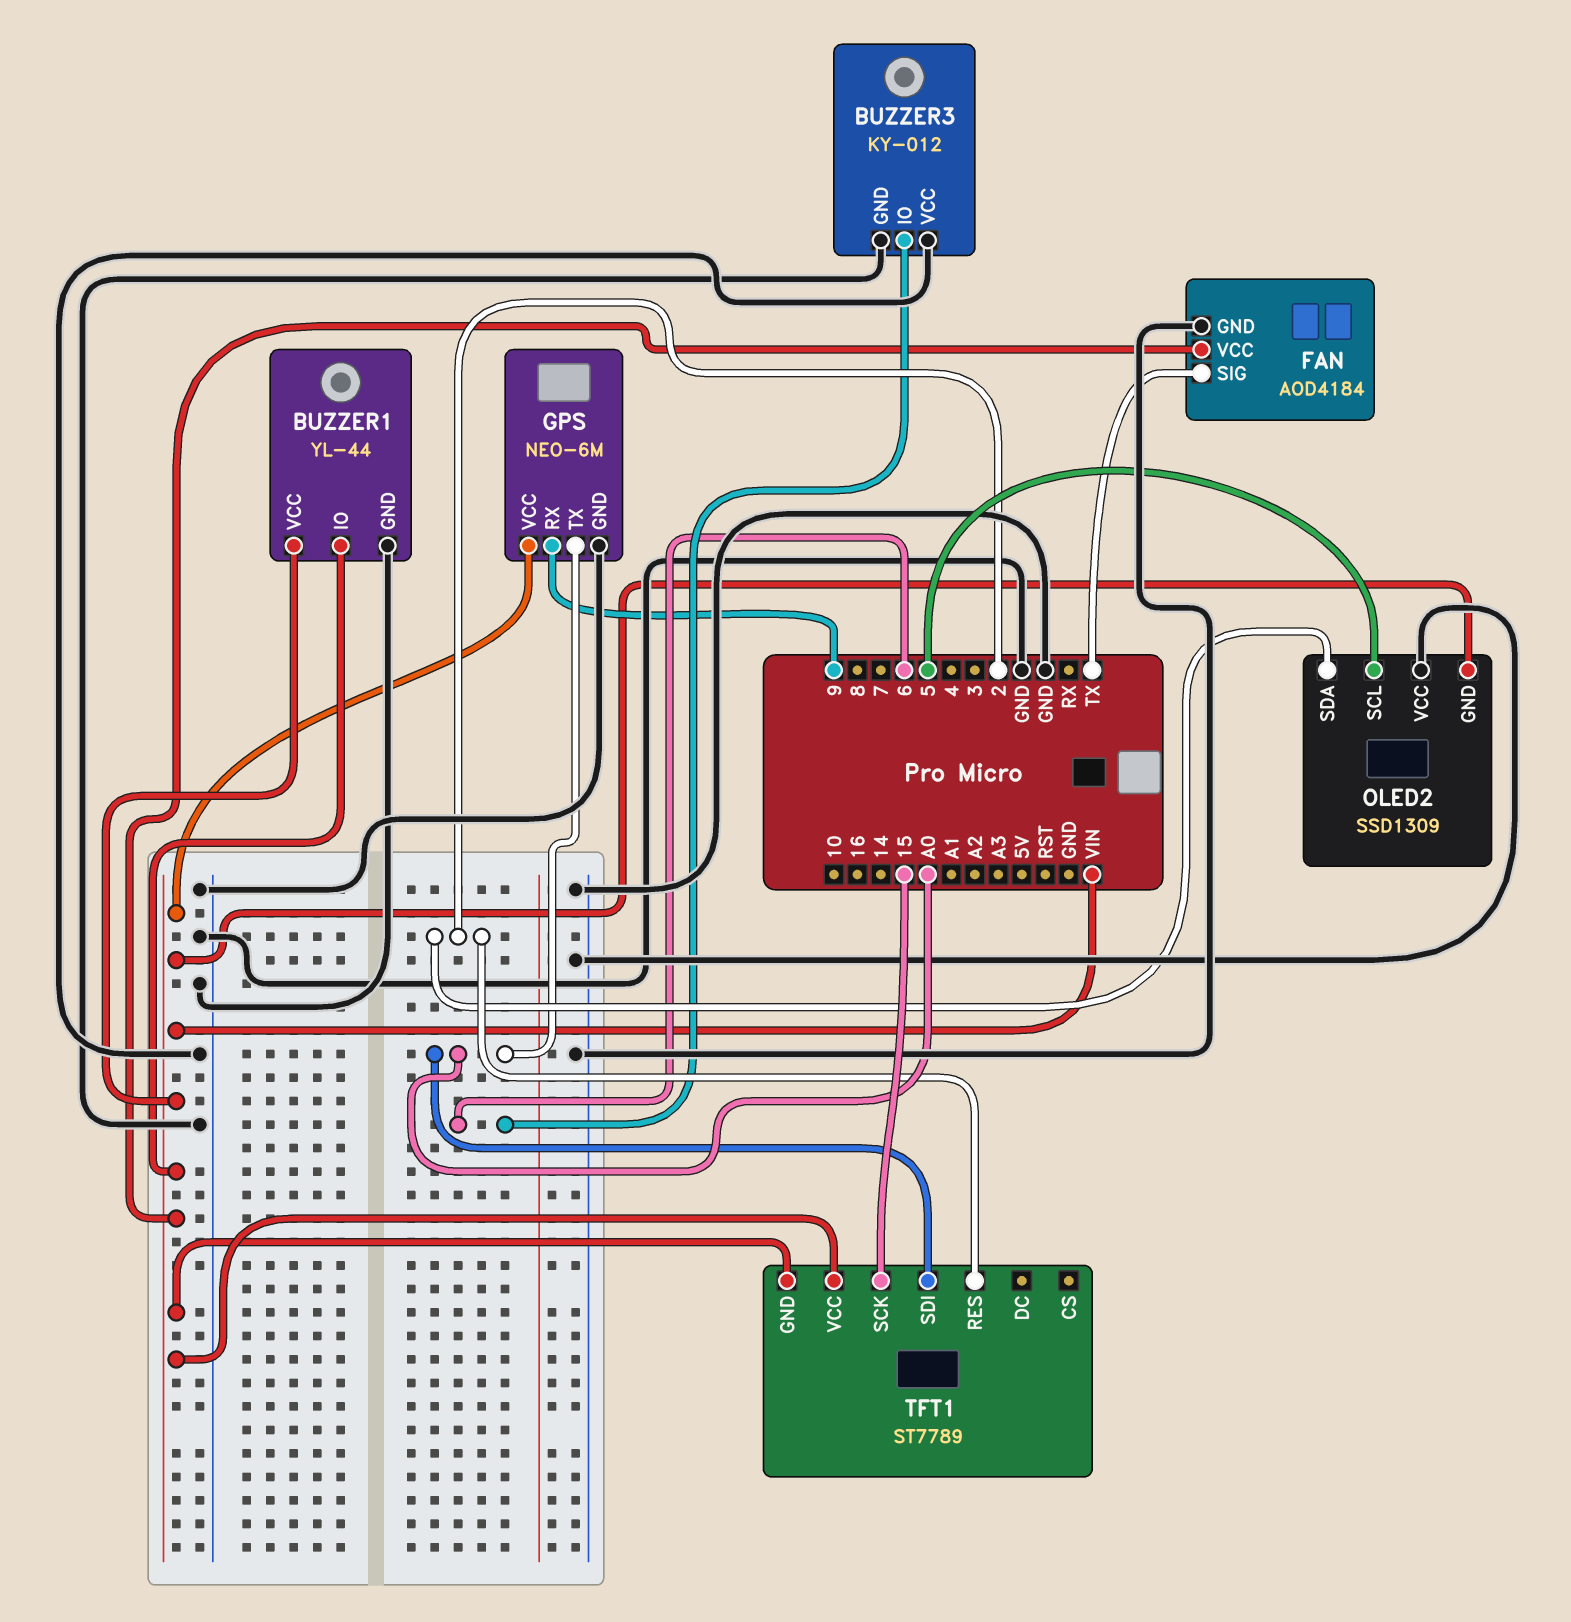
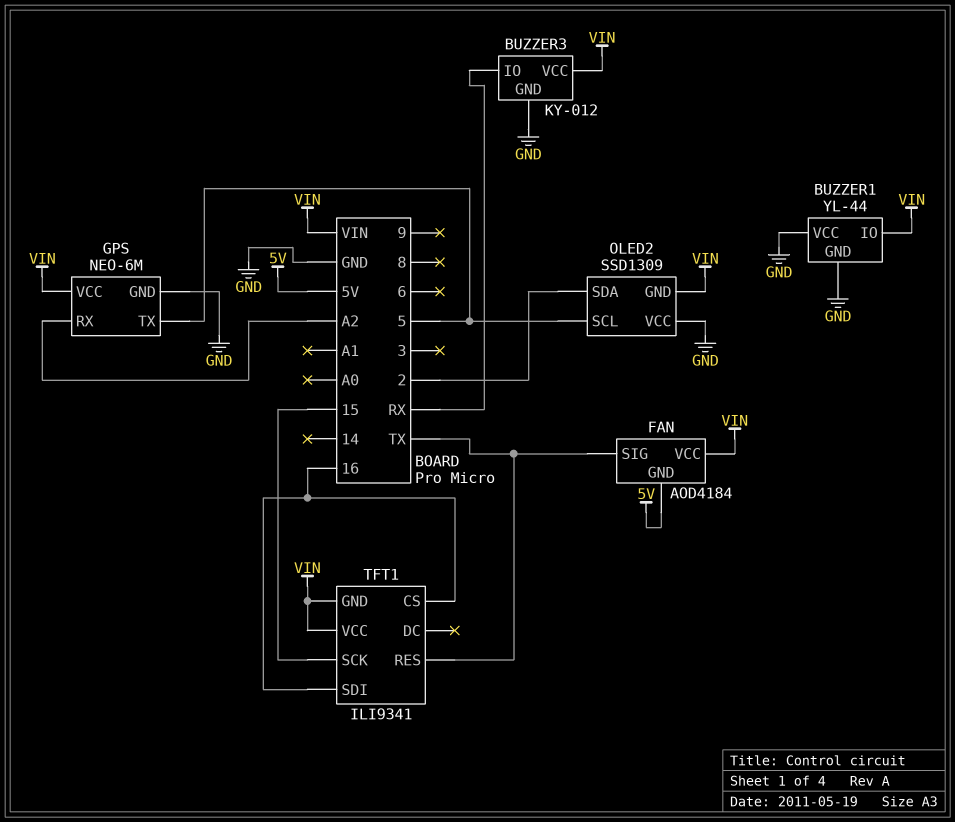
BUZZER1 pin VCC: VIN -> GND
BUZZER3 pin IO: 6 -> RX
BUZZER3 pin VCC: GND -> VIN
FAN pin GND: GND -> 5V
GPS pin RX: 9 -> A2
GPS pin TX: A0 -> 5
TFT1: ST7789 -> ILI9341
TFT1 pin CS: none -> 16
TFT1 pin RES: 2 -> TX
TFT1 pin SDI: A0 -> 16

